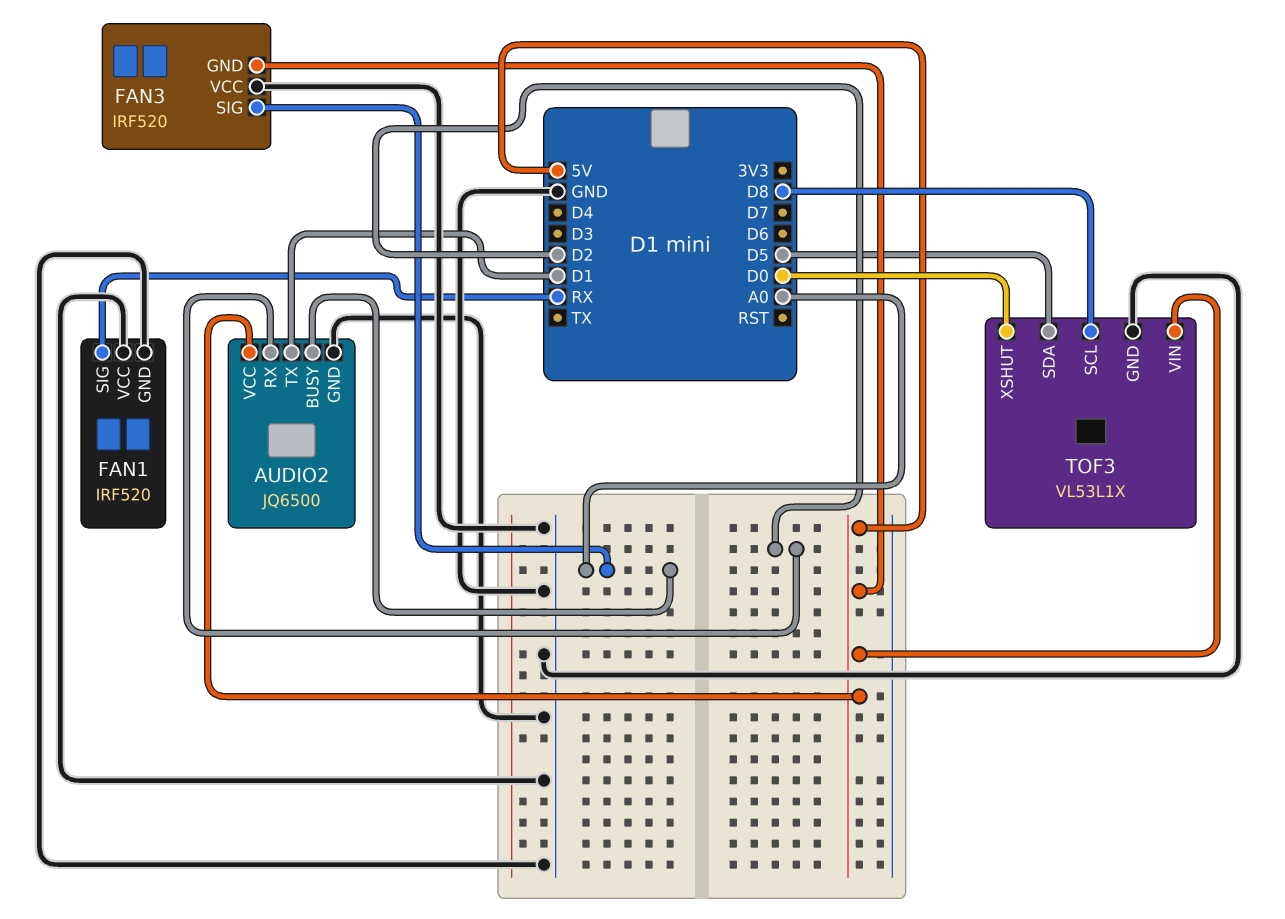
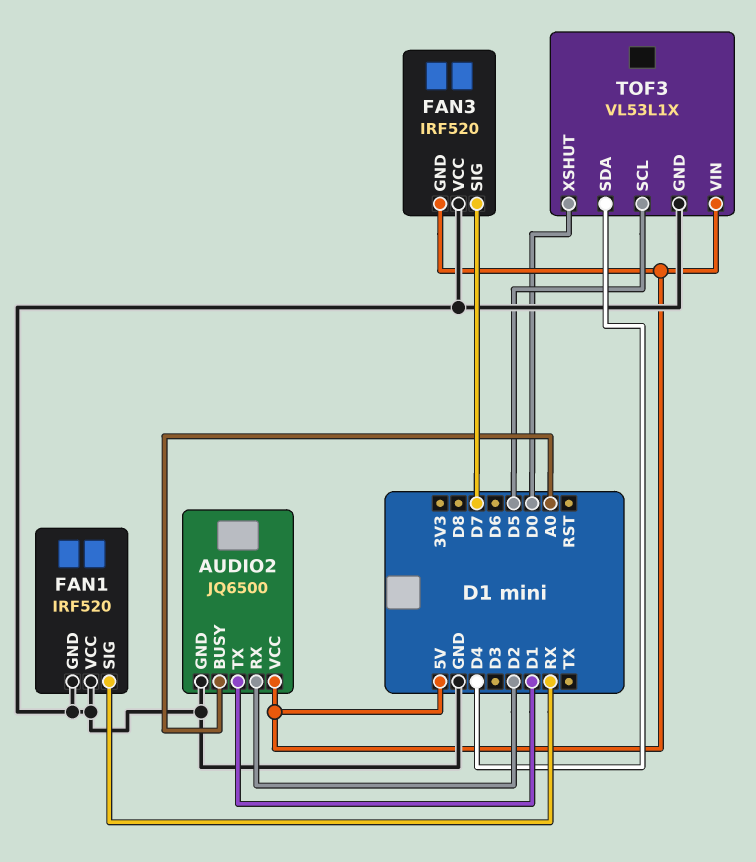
FAN3 pin SIG: A0 -> D7
TOF3 pin SCL: D8 -> D5
TOF3 pin SDA: D5 -> D4

